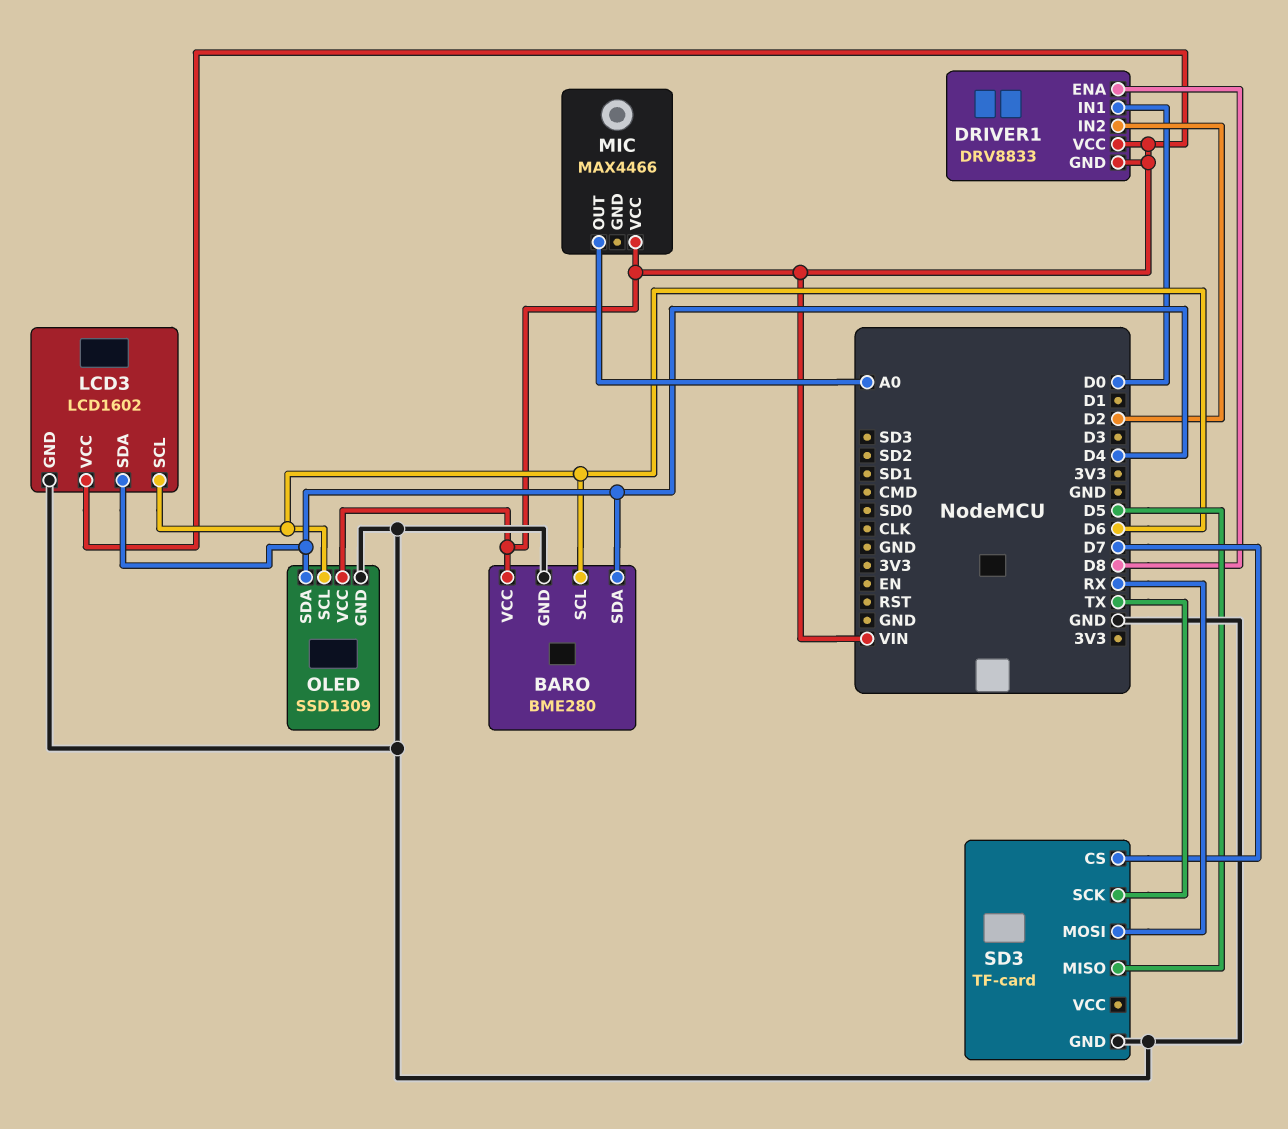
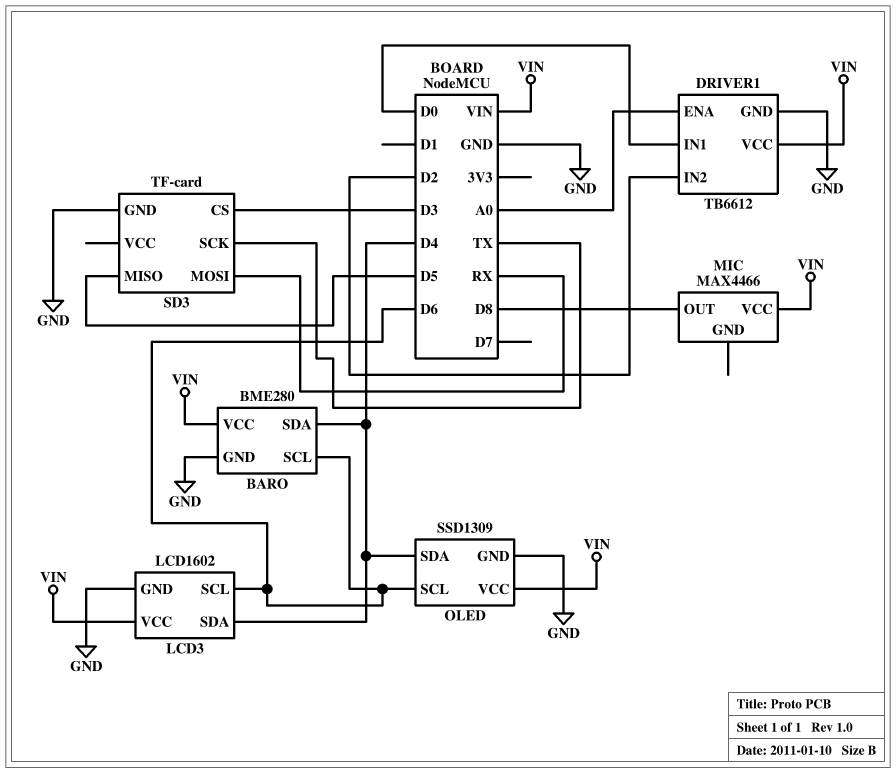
DRIVER1: DRV8833 -> TB6612
DRIVER1 pin ENA: D8 -> A0
DRIVER1 pin GND: VIN -> GND
MIC pin OUT: A0 -> D8
SD3 pin CS: D7 -> D3

